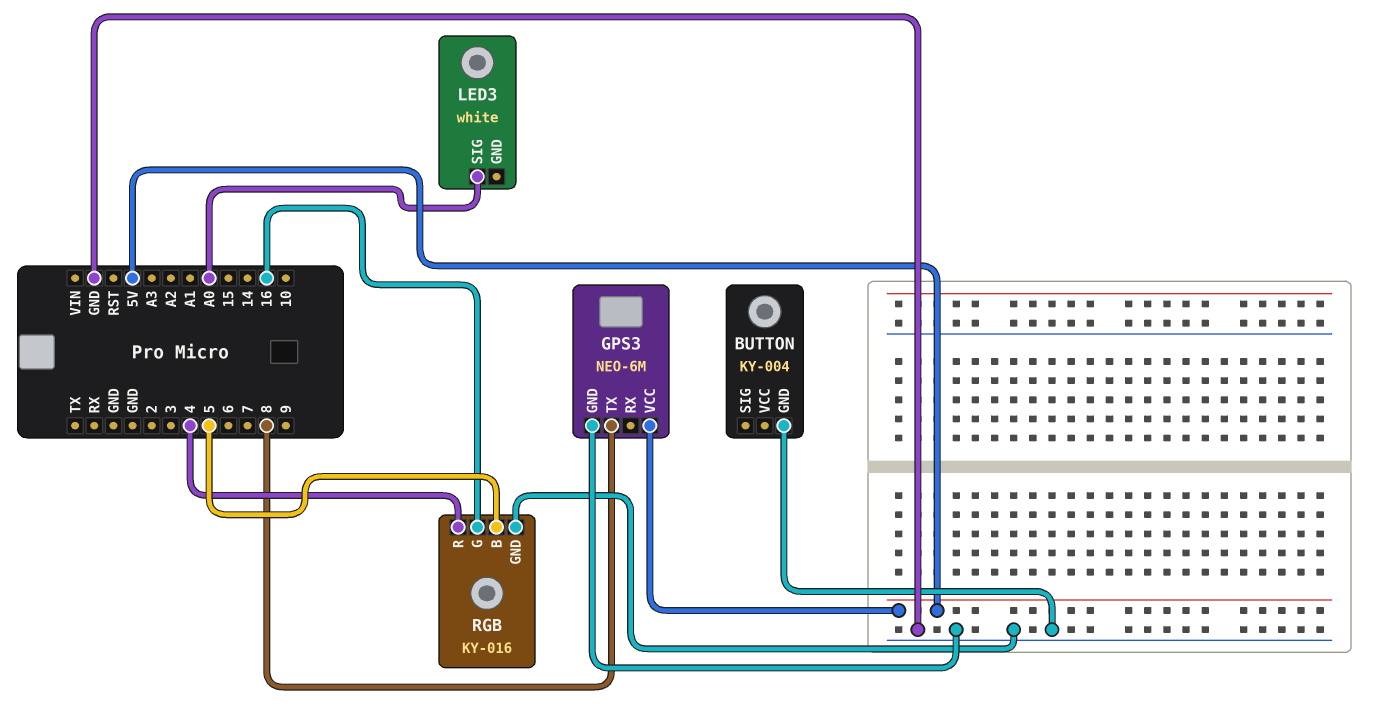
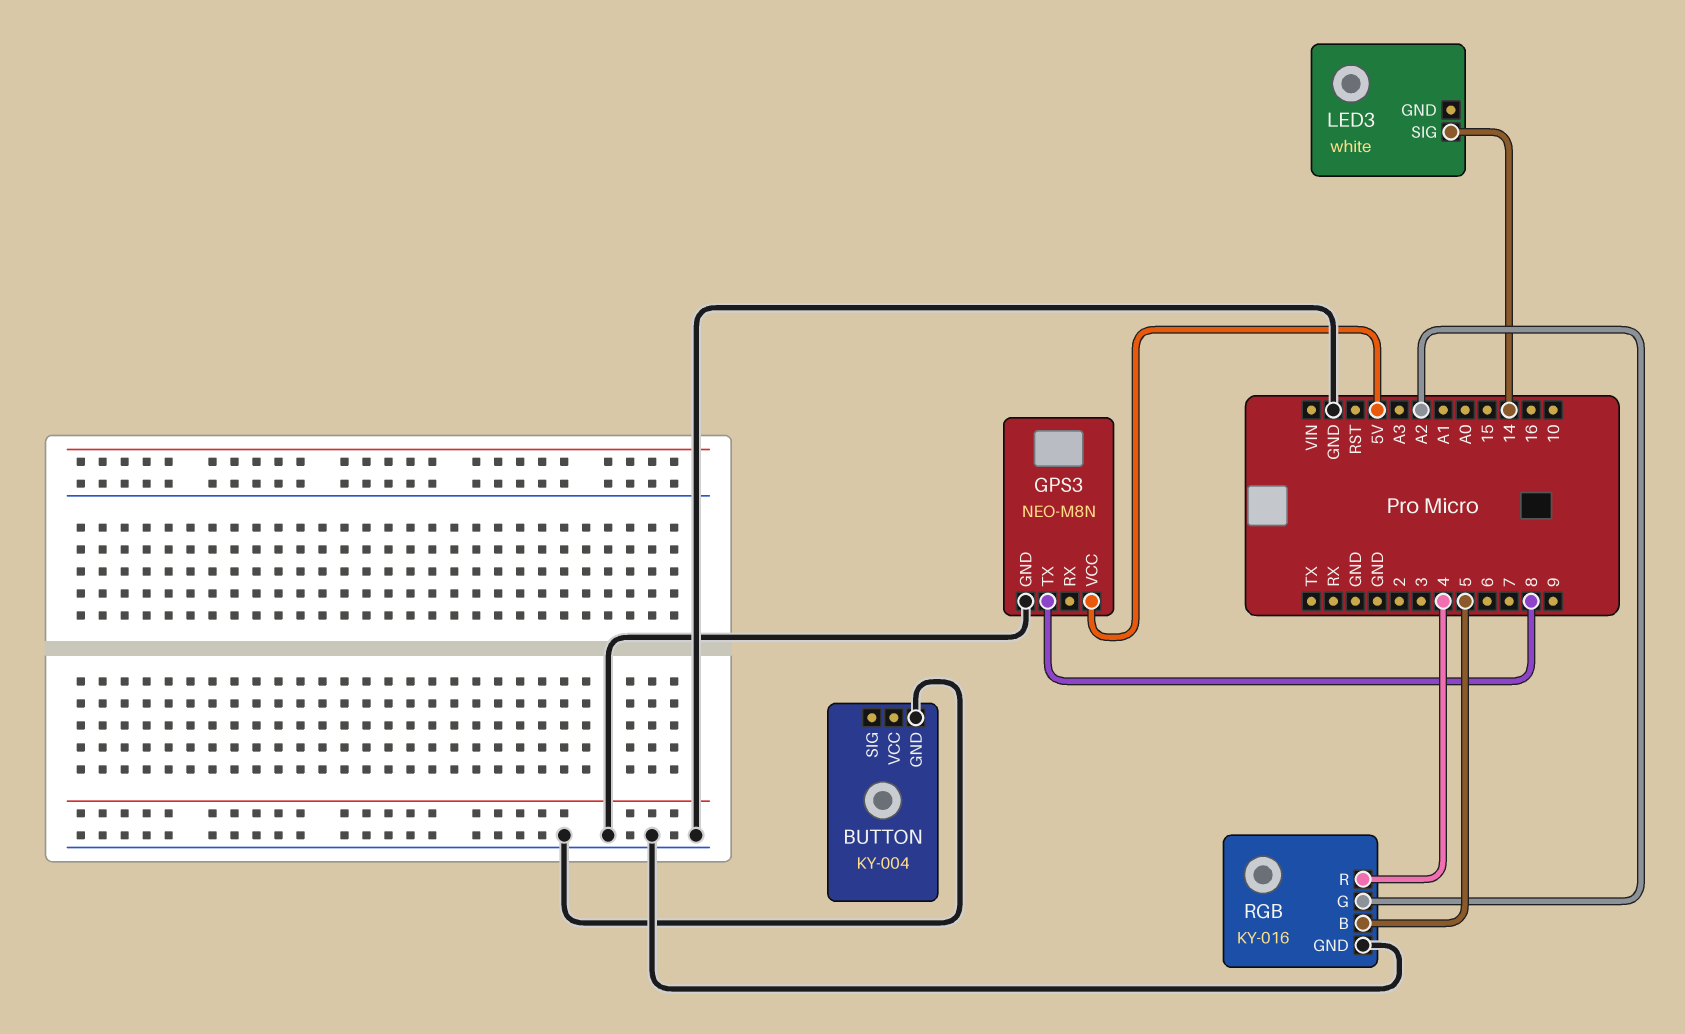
GPS3: NEO-6M -> NEO-M8N
LED3 pin SIG: A0 -> 14
RGB pin G: 16 -> A2

